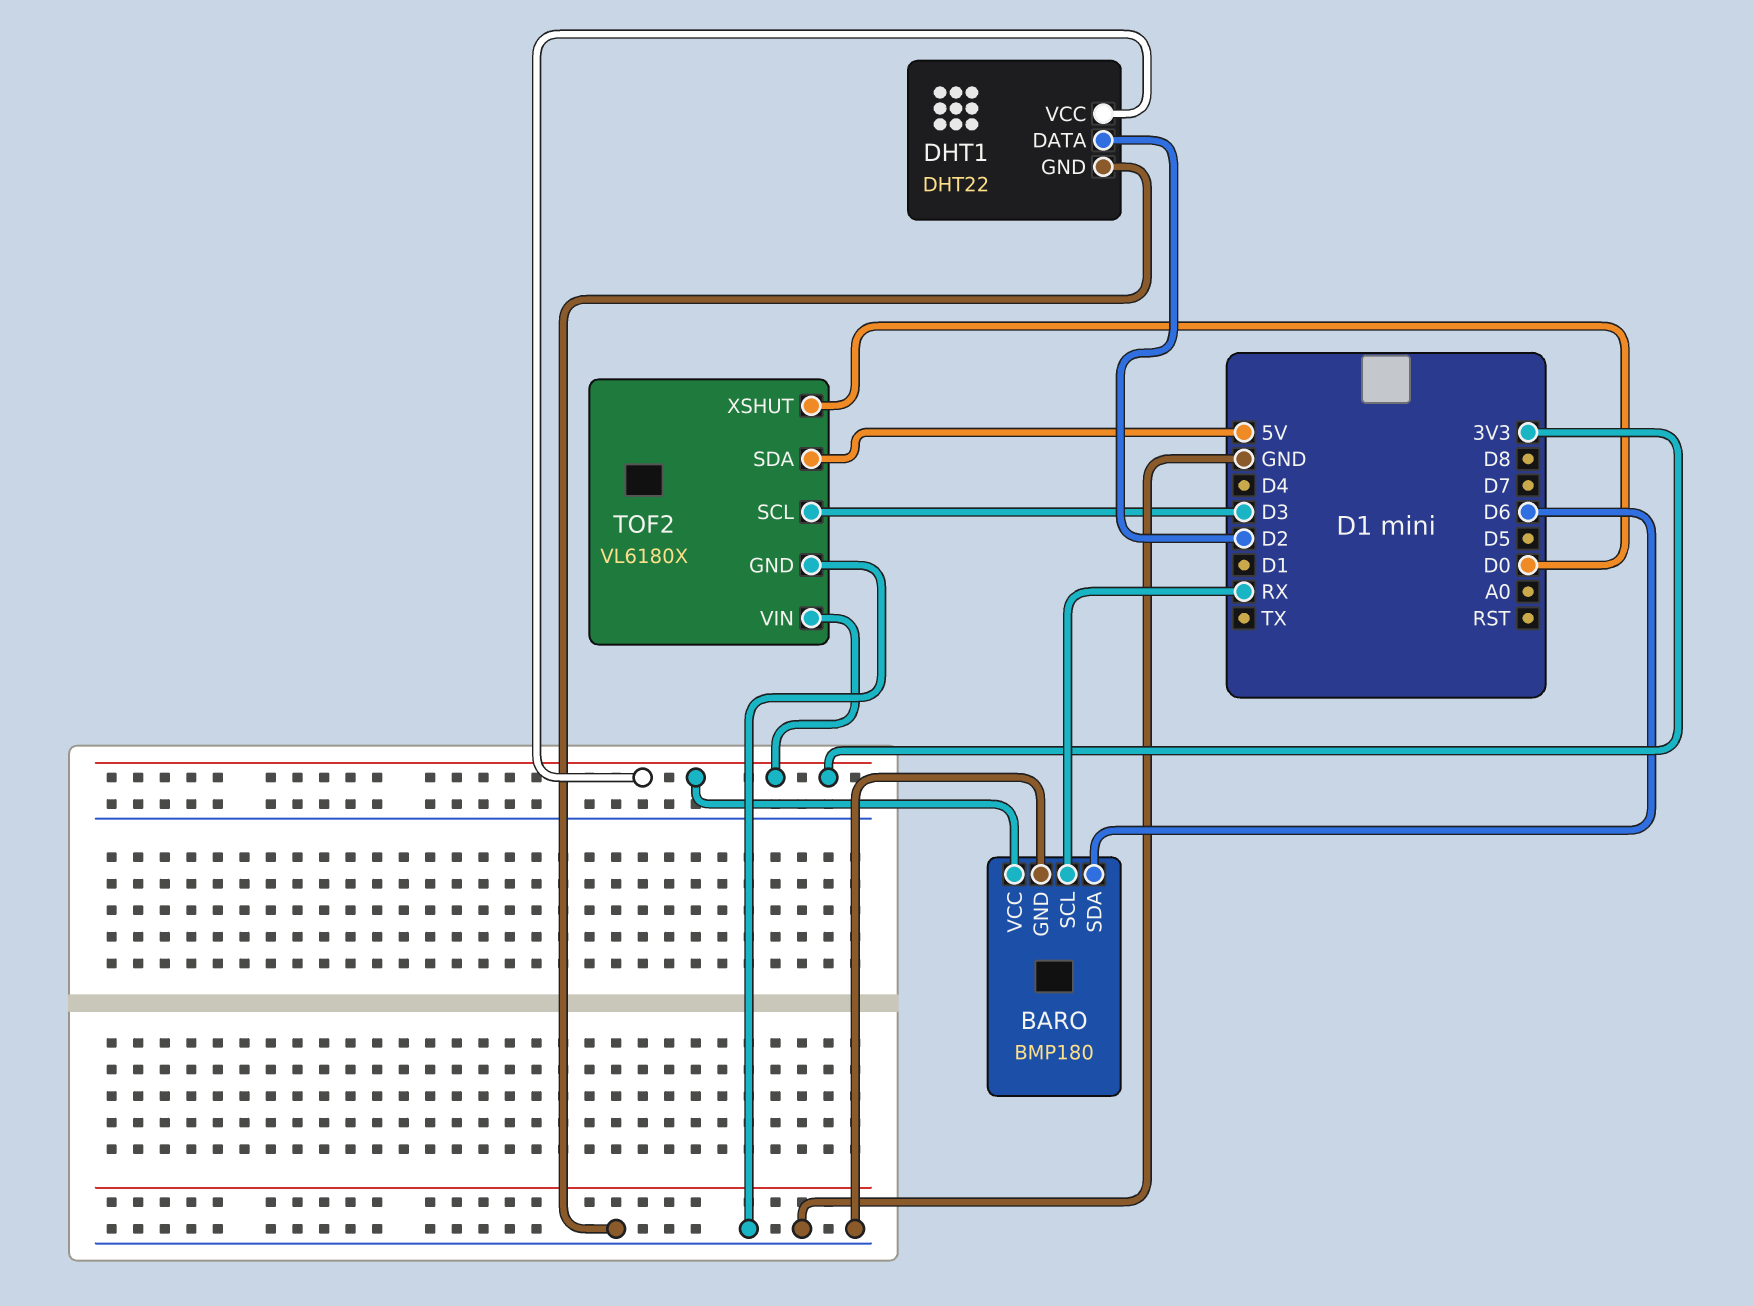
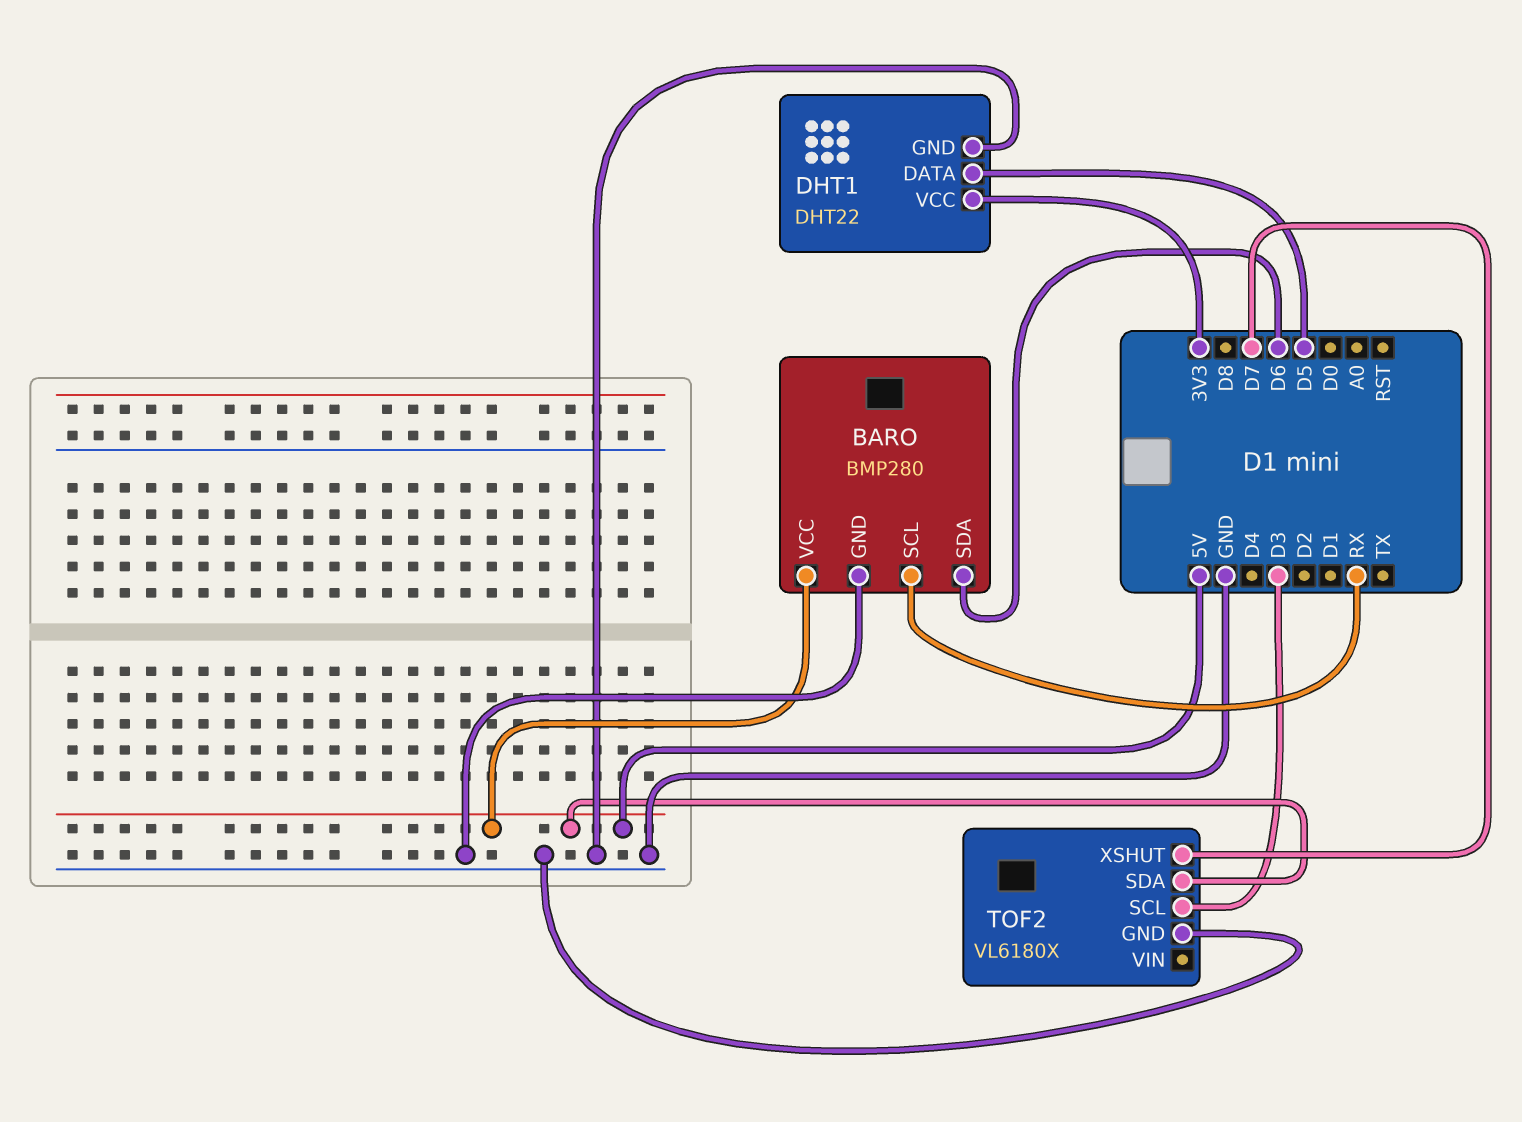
BARO: BMP180 -> BMP280
BARO pin VCC: 3V3 -> 5V
DHT1 pin DATA: D2 -> D5
TOF2 pin VIN: 3V3 -> none
TOF2 pin XSHUT: D0 -> D7

